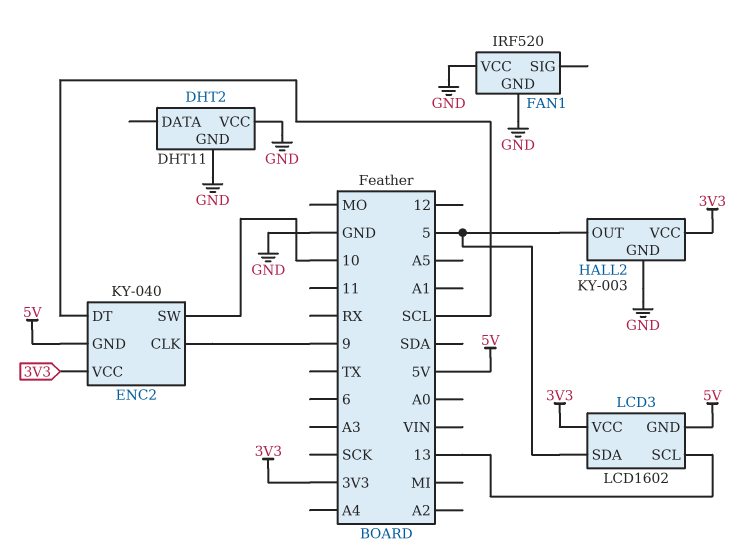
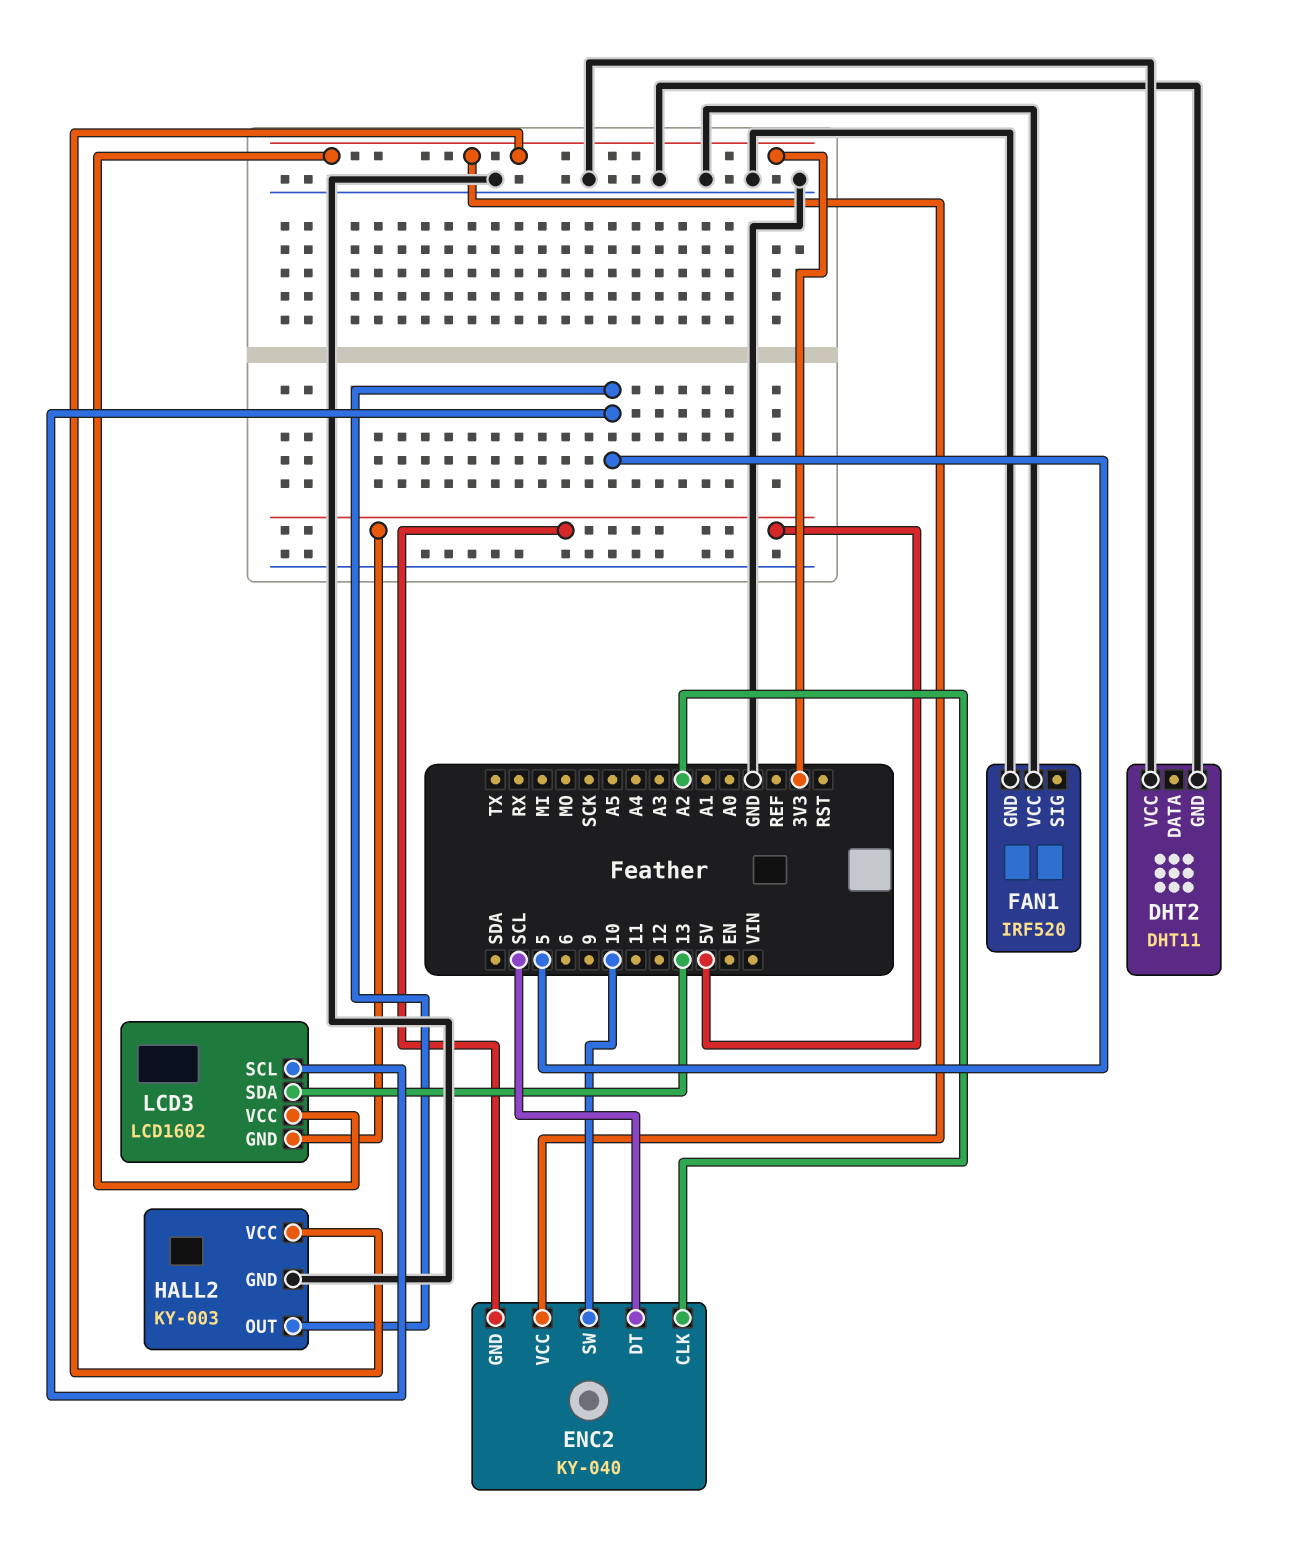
ENC2 pin CLK: 9 -> A2
LCD3 pin SCL: 13 -> 5
LCD3 pin SDA: 5 -> 13

